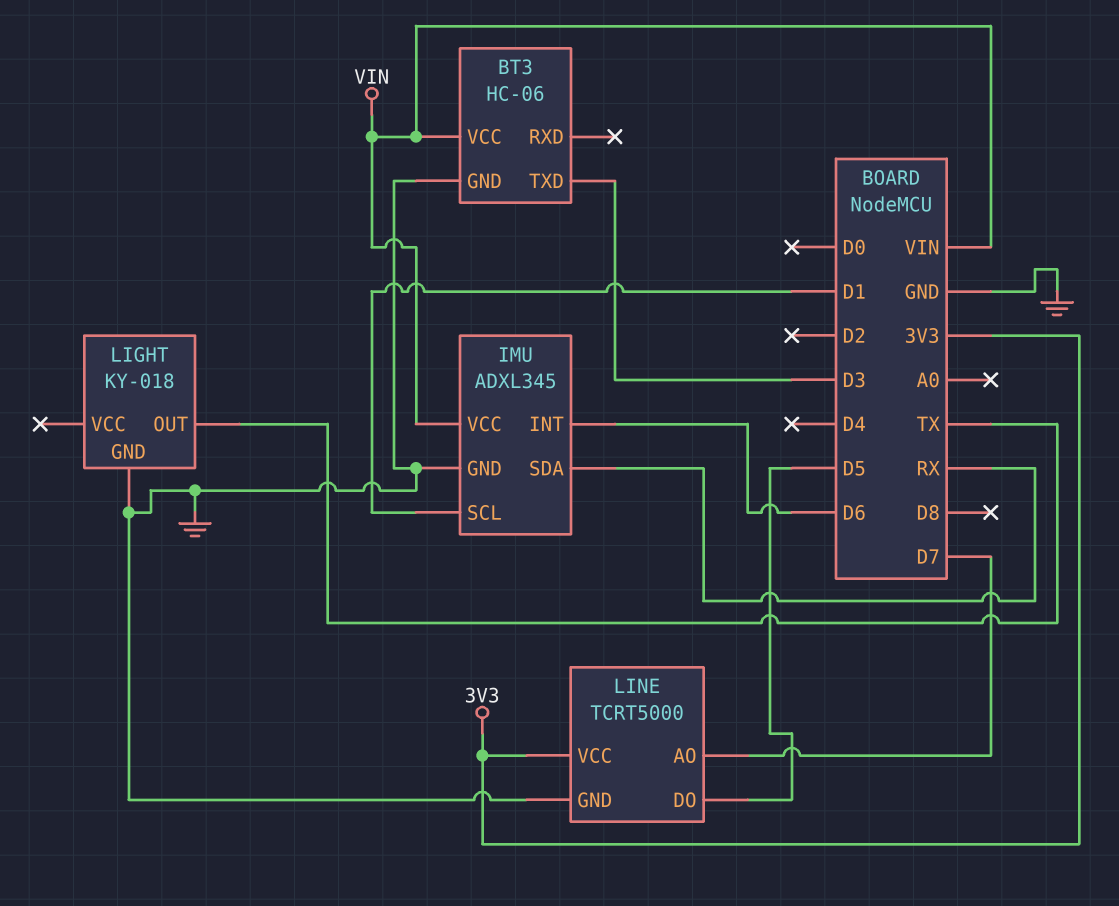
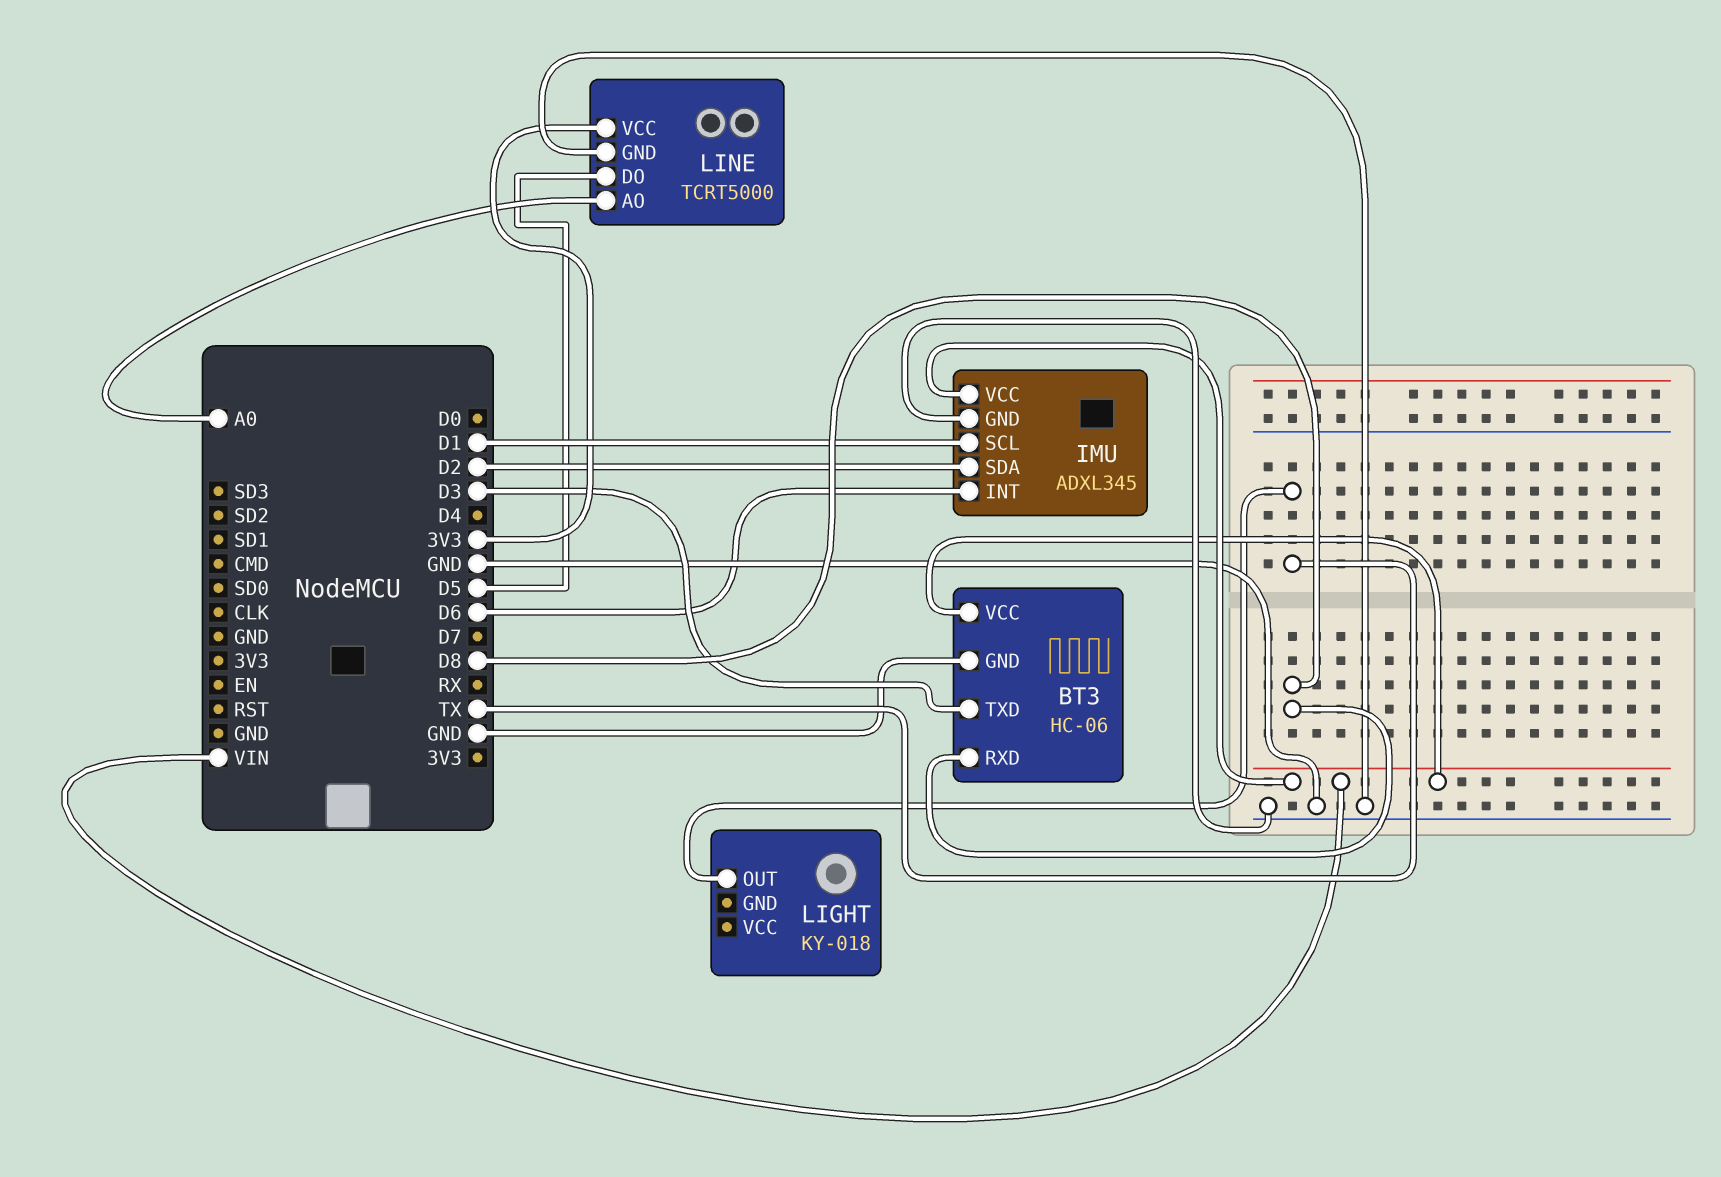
BT3 pin RXD: none -> D8
IMU pin SDA: RX -> D2
LIGHT pin GND: GND -> none
LINE pin AO: D7 -> A0

